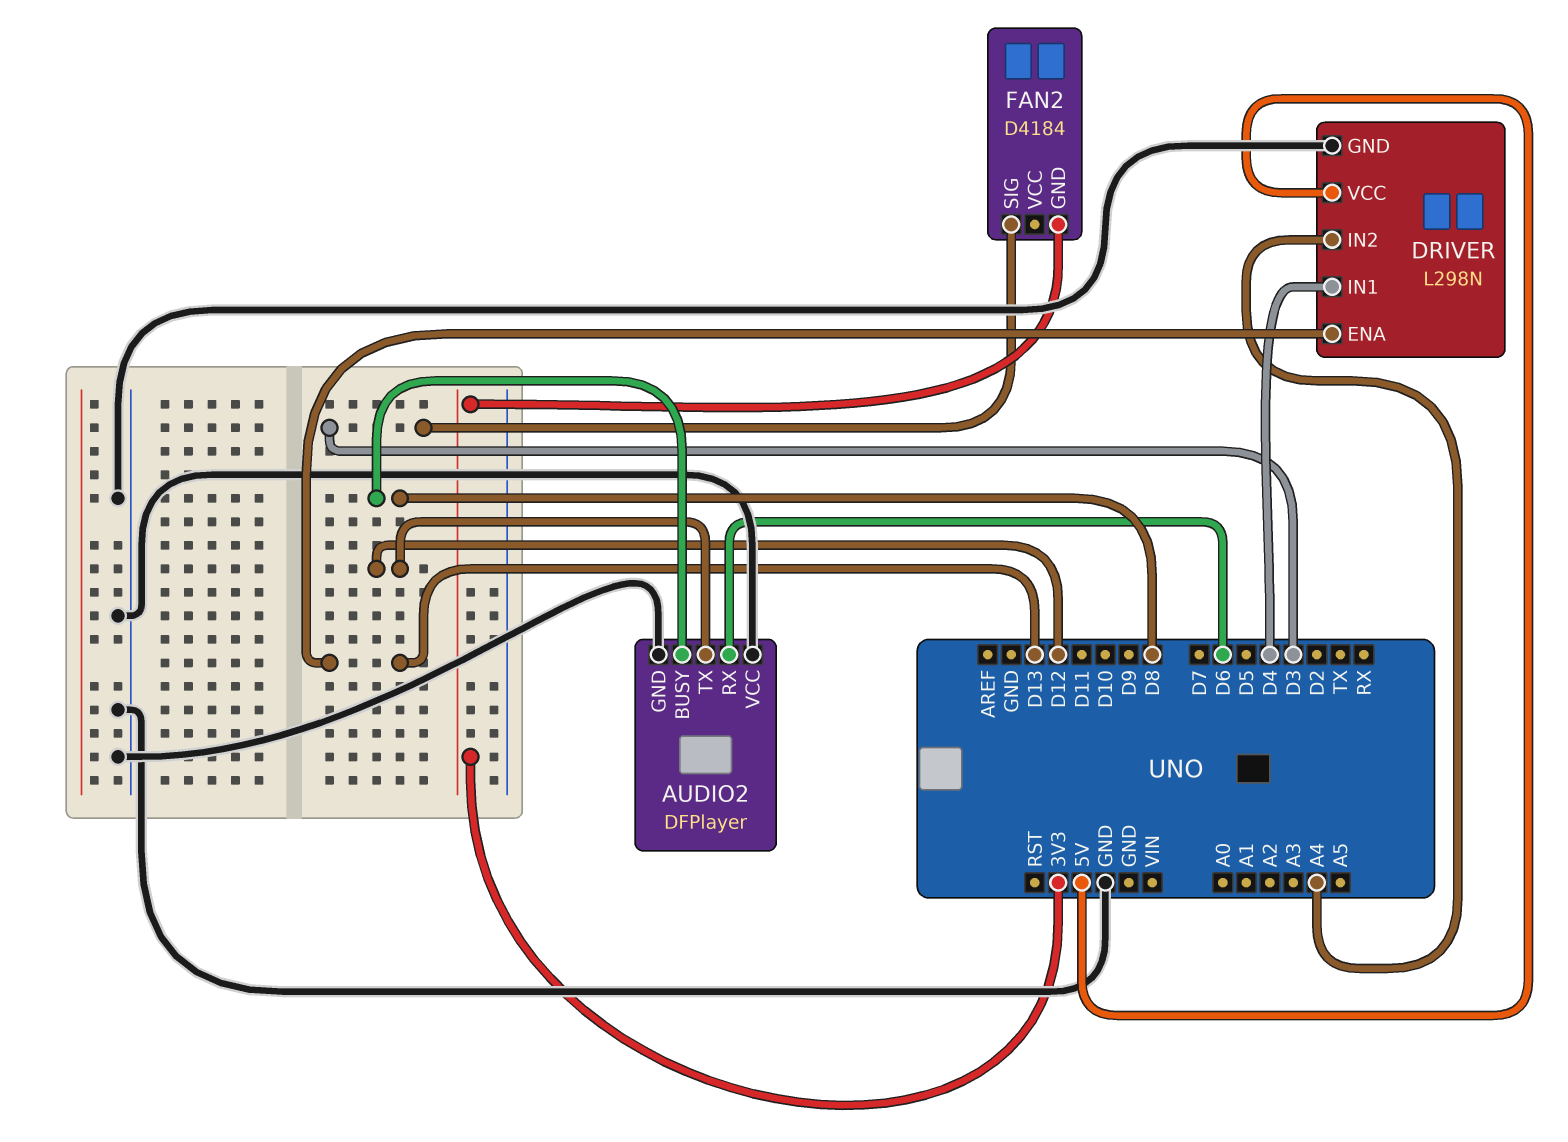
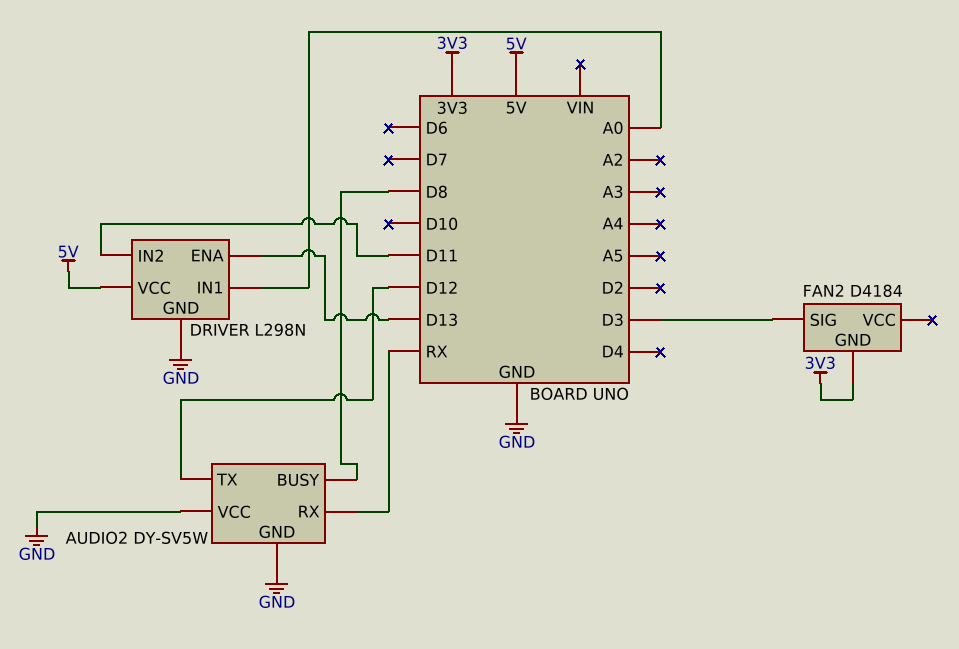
AUDIO2: DFPlayer -> DY-SV5W
AUDIO2 pin RX: D6 -> RX
DRIVER pin IN1: D4 -> A0
DRIVER pin IN2: A4 -> D11

